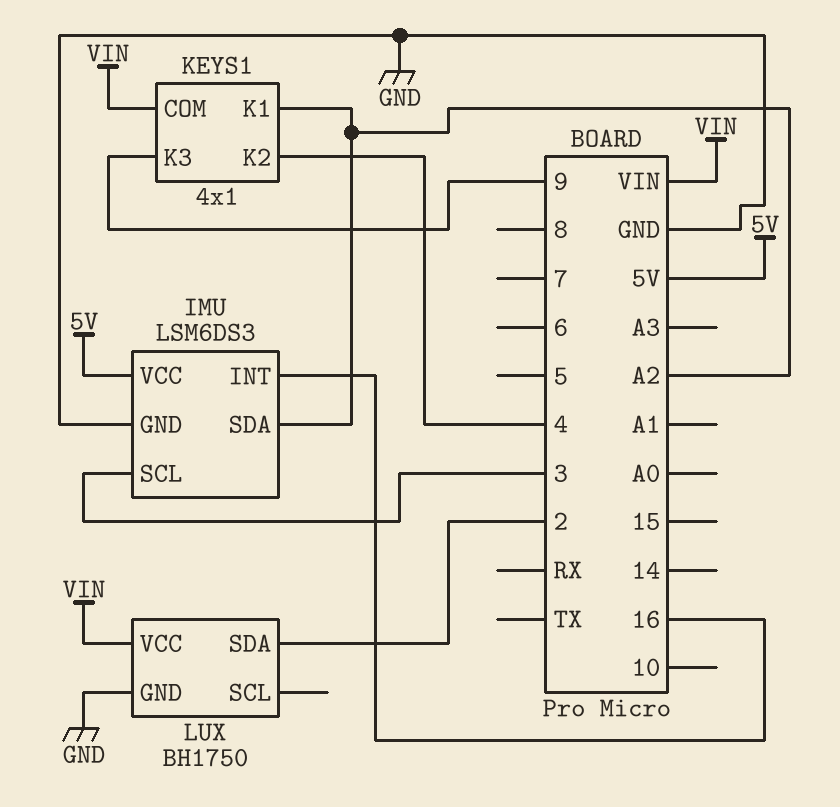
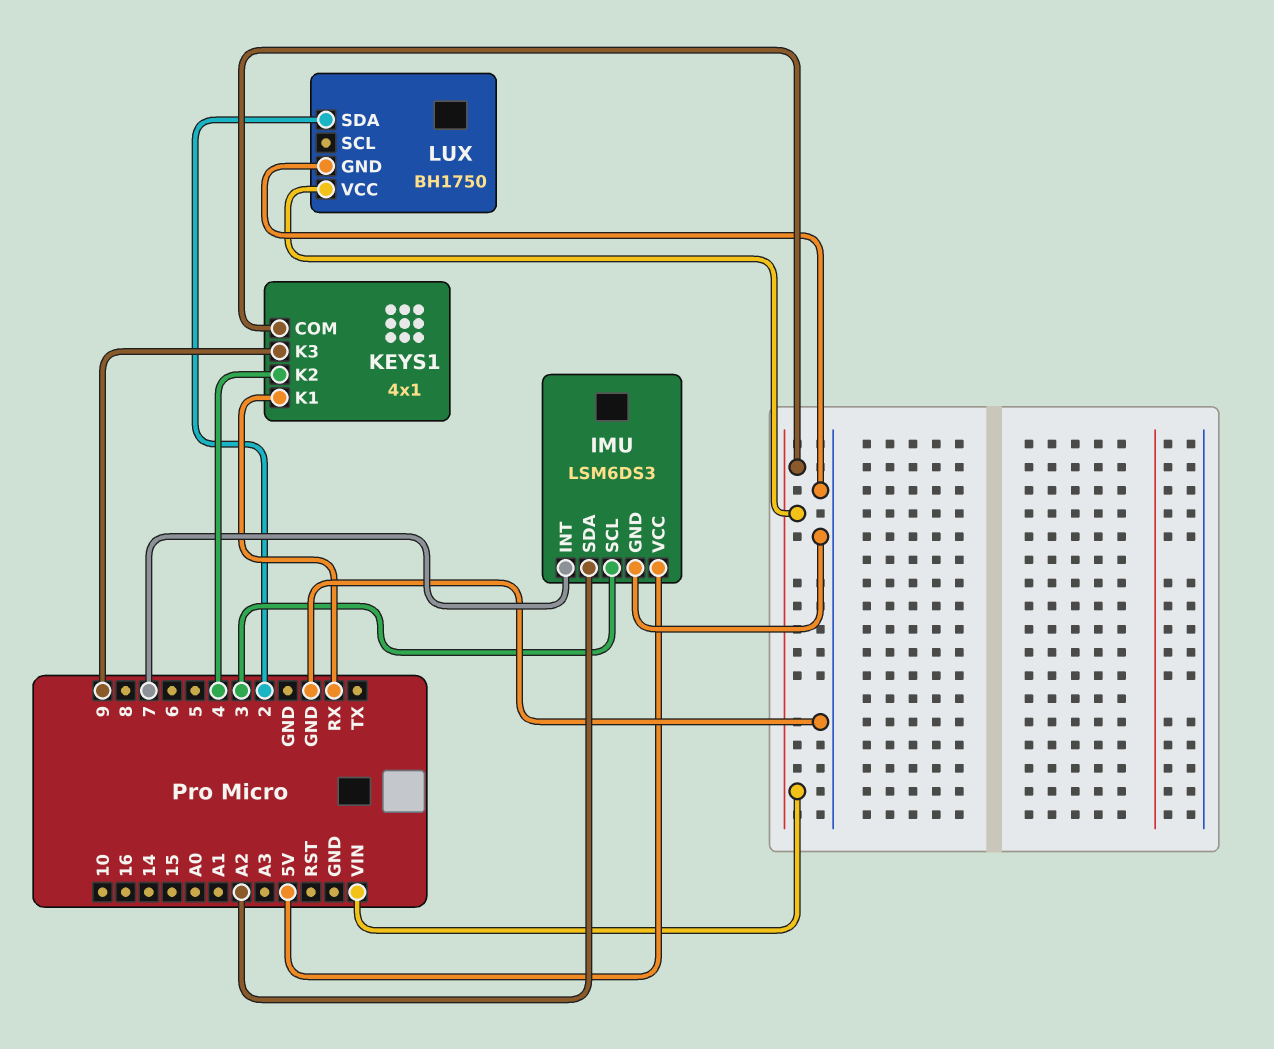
IMU pin INT: 16 -> 7
KEYS1 pin K1: A2 -> RX

